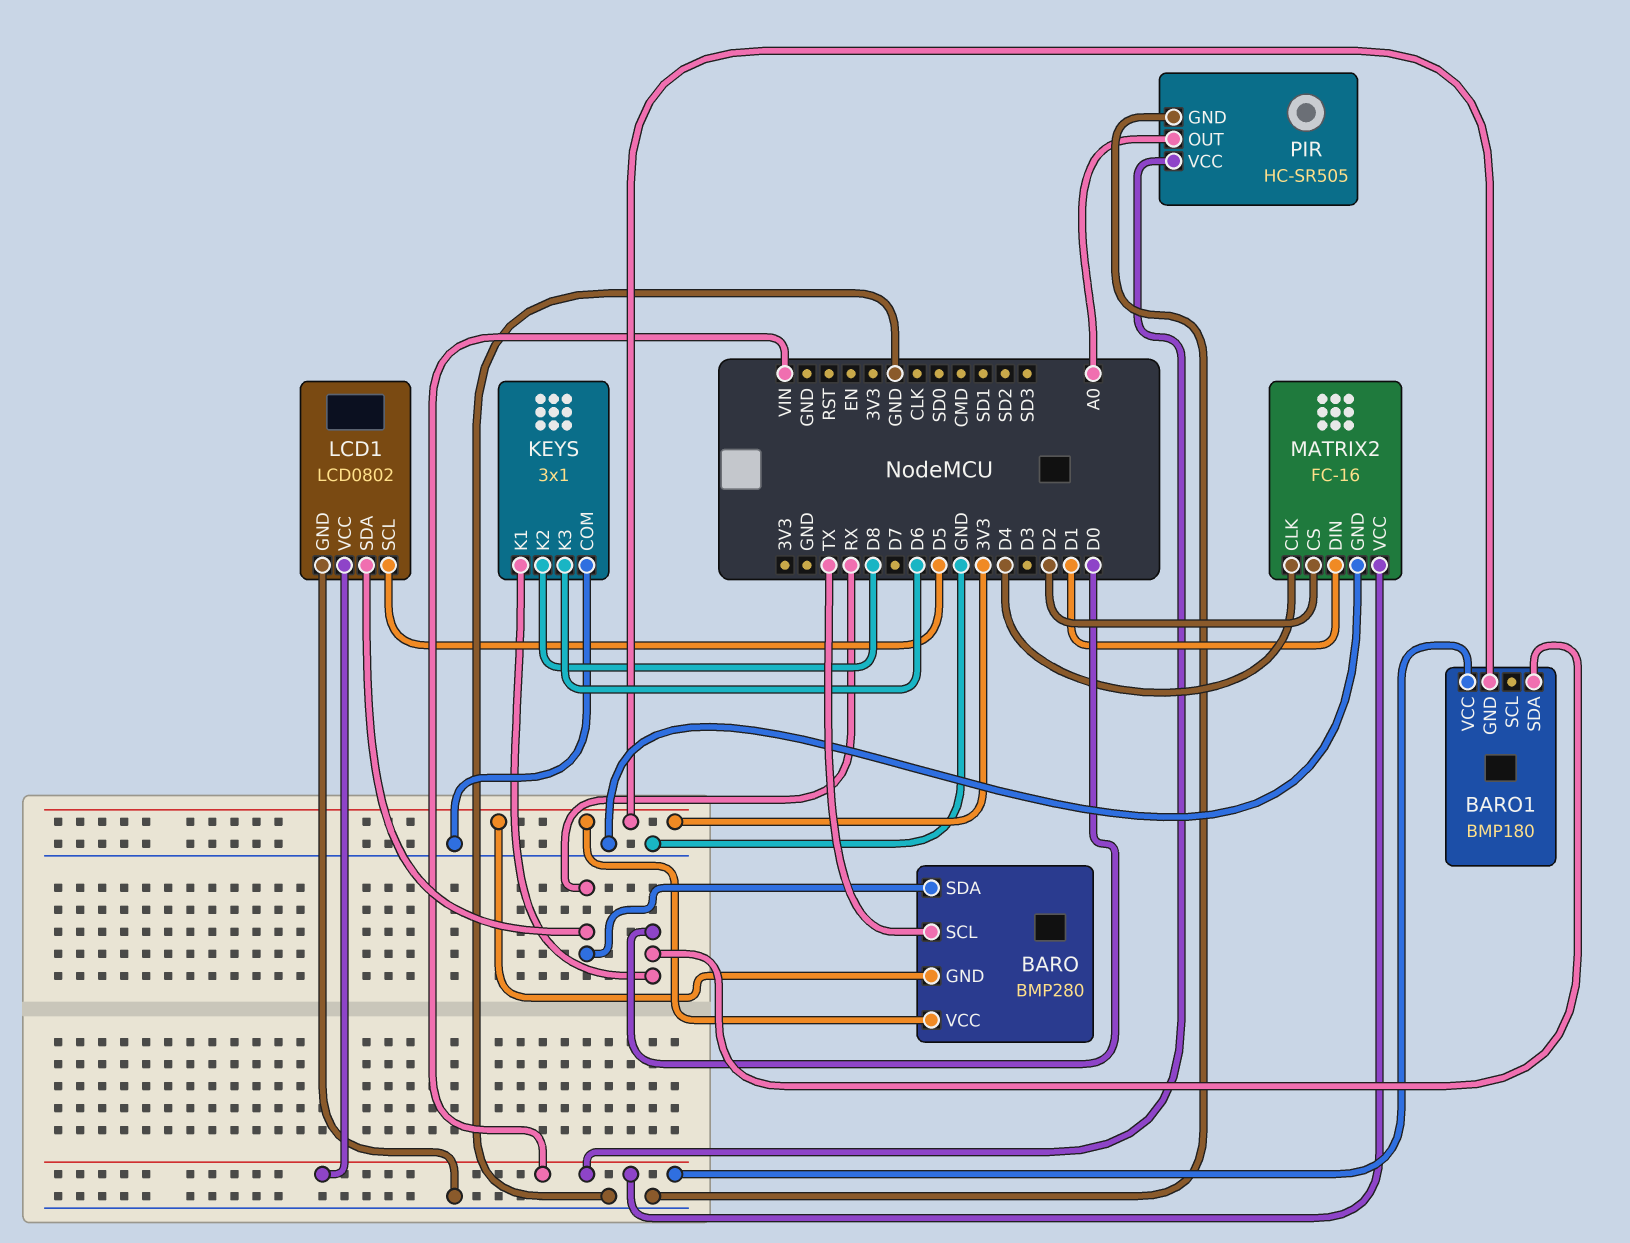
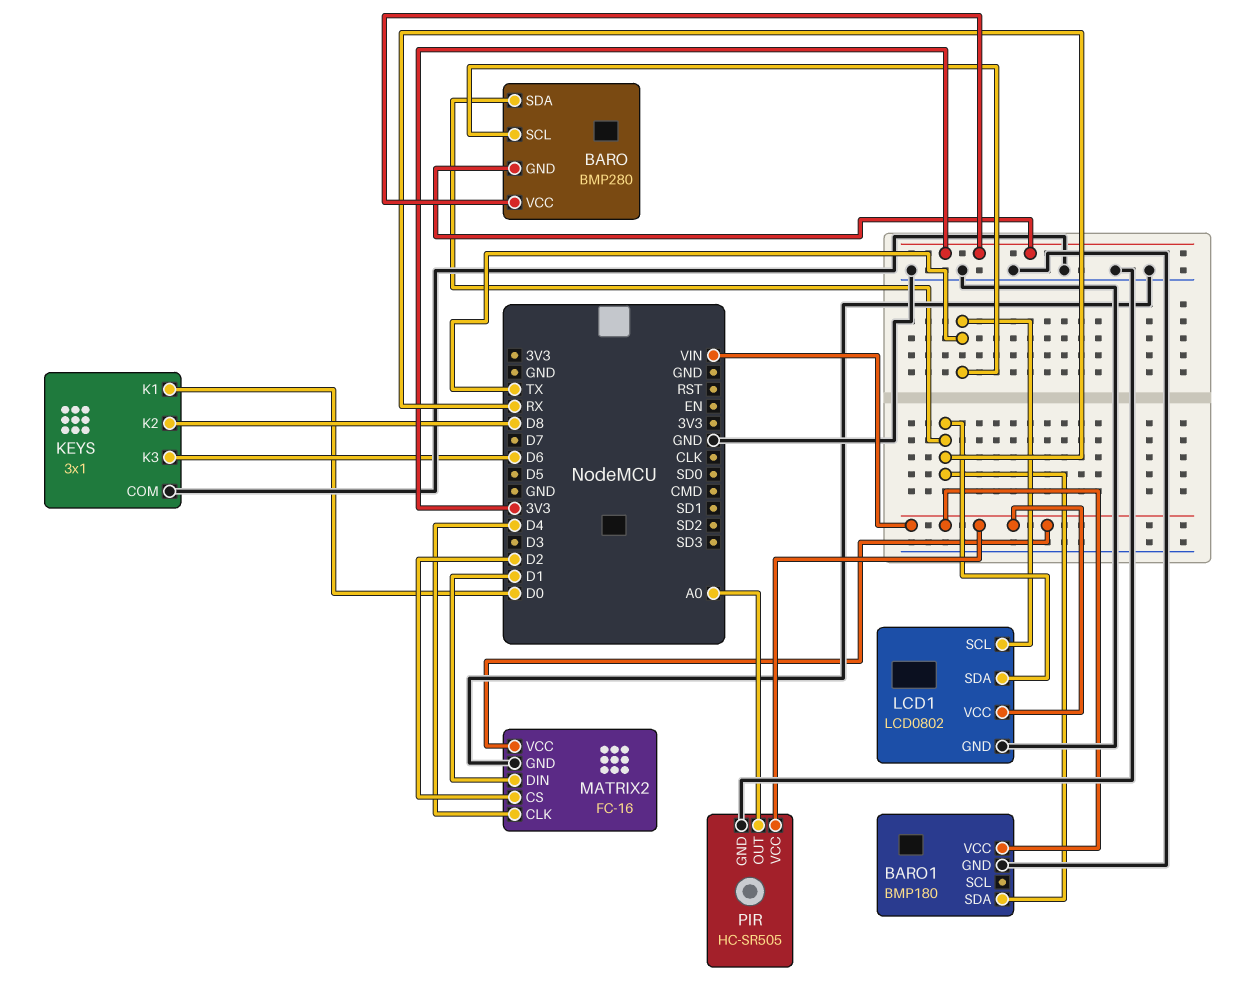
BARO1 pin GND: 3V3 -> GND
BARO1 pin SDA: D0 -> RX
LCD1 pin SCL: D5 -> TX

